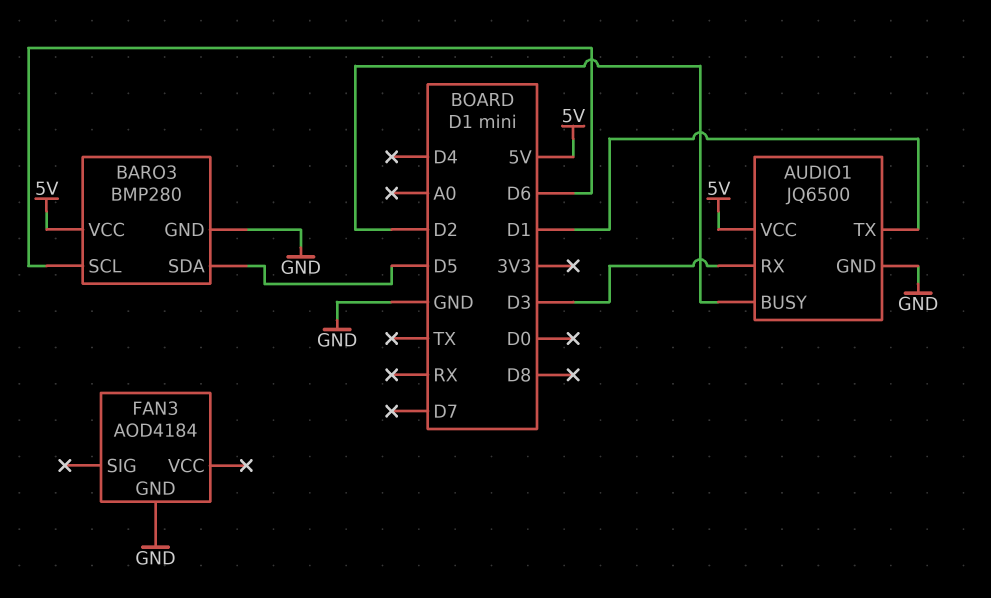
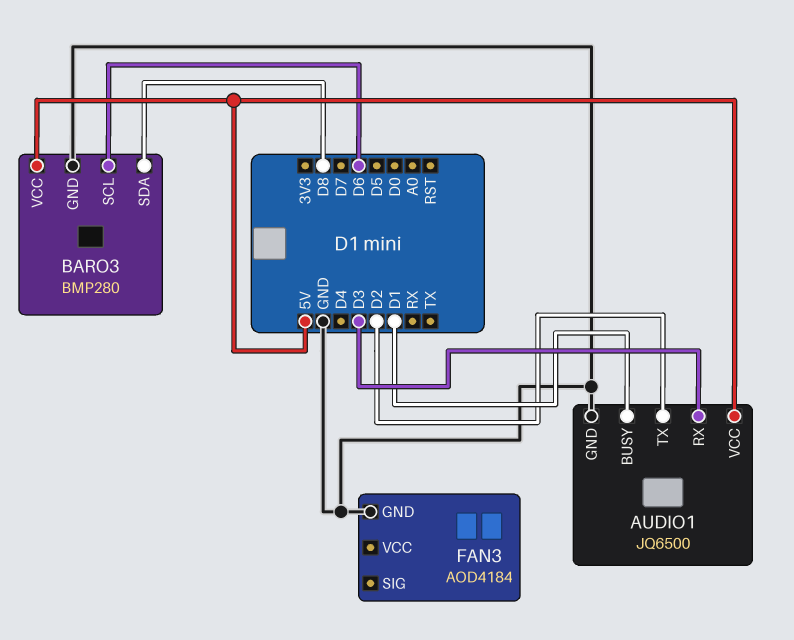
AUDIO1 pin BUSY: D2 -> D1
AUDIO1 pin TX: D1 -> D2
BARO3 pin SDA: D5 -> D8

